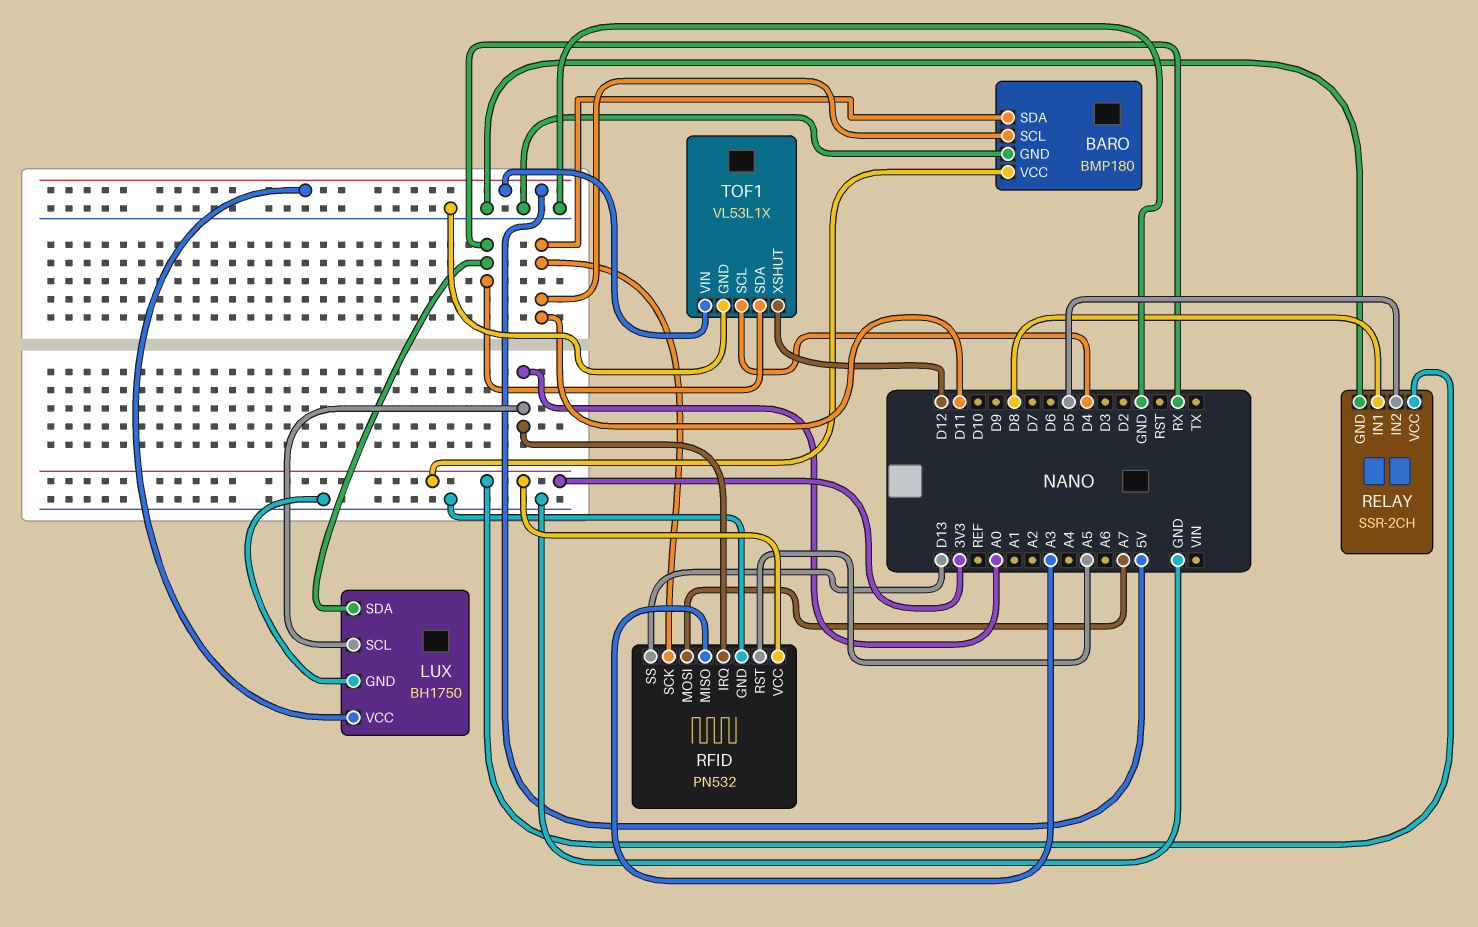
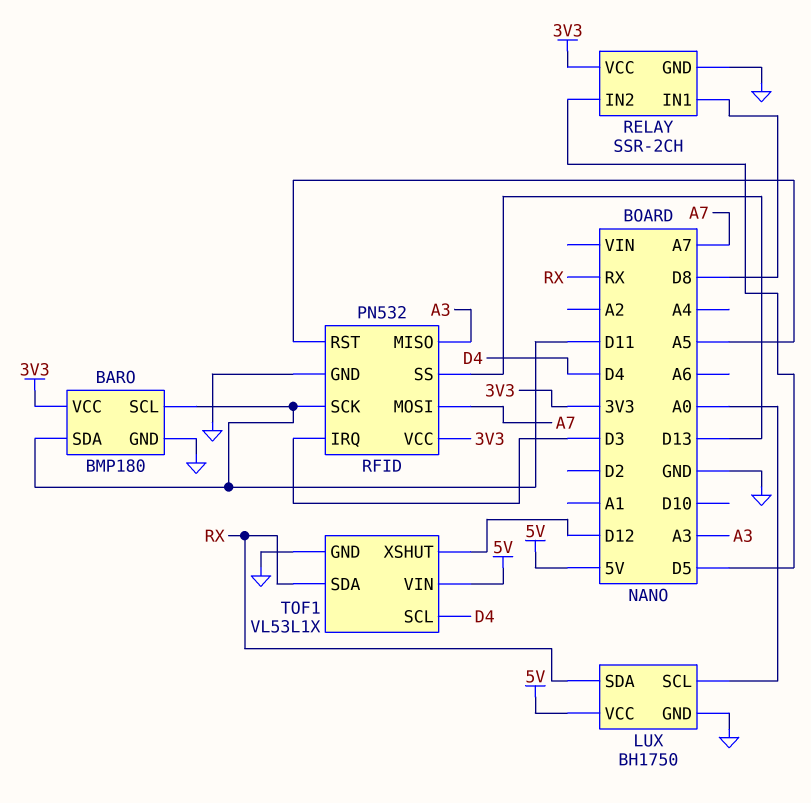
RFID pin IRQ: A0 -> D3

